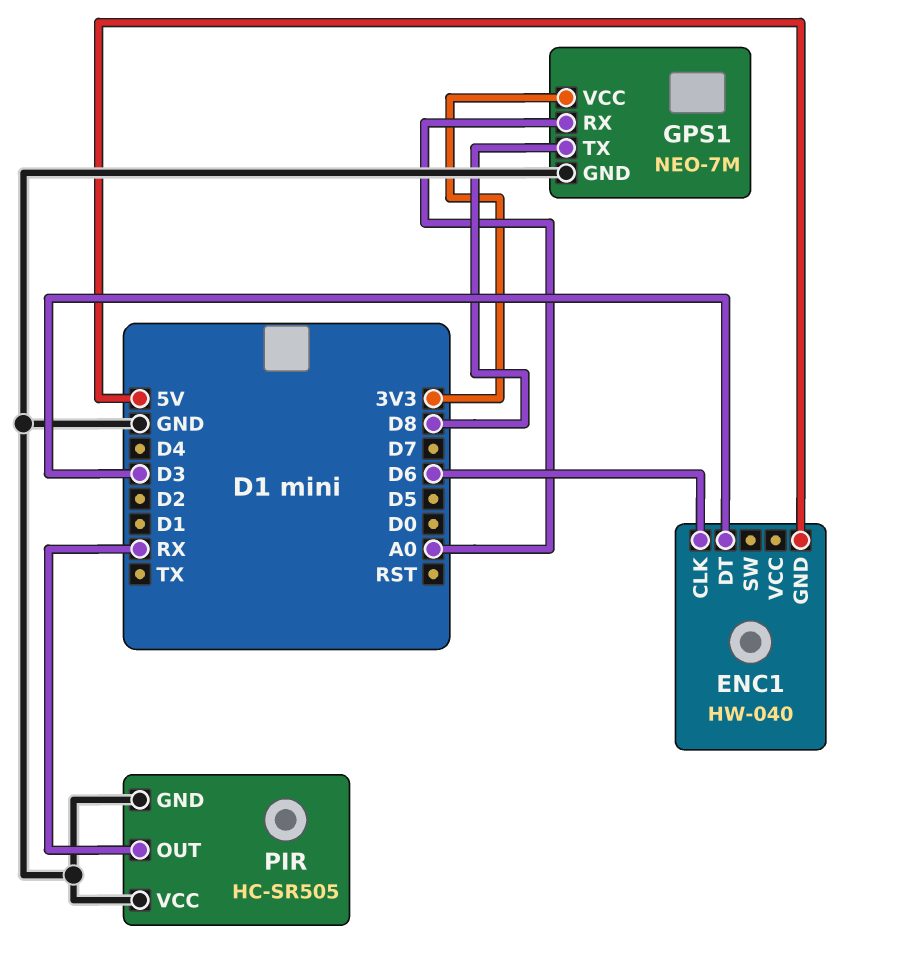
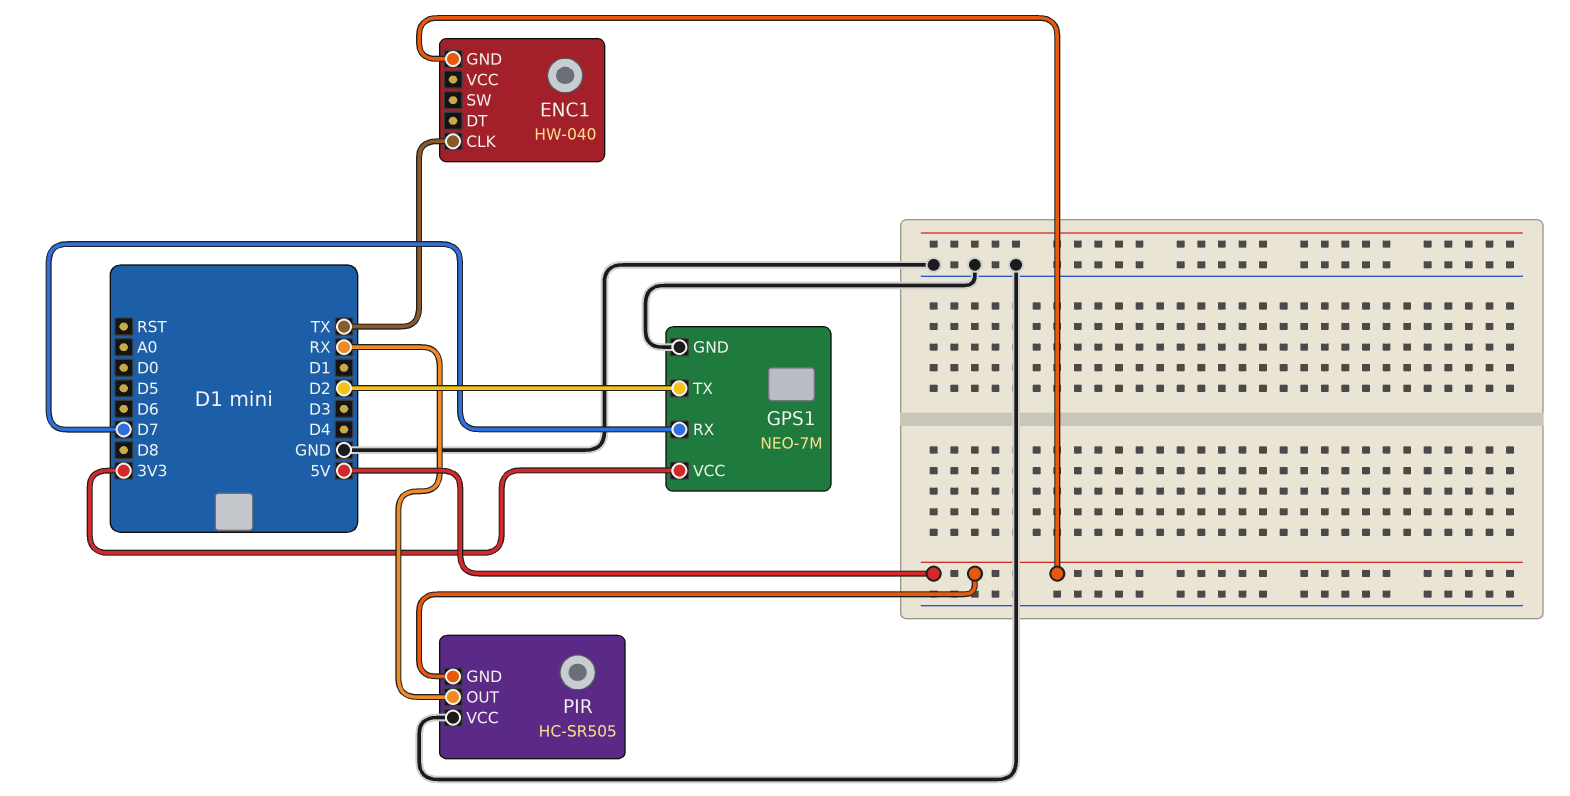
ENC1 pin CLK: D6 -> TX
ENC1 pin DT: D3 -> none
GPS1 pin RX: A0 -> D7
GPS1 pin TX: D8 -> D2
PIR pin GND: GND -> 5V

